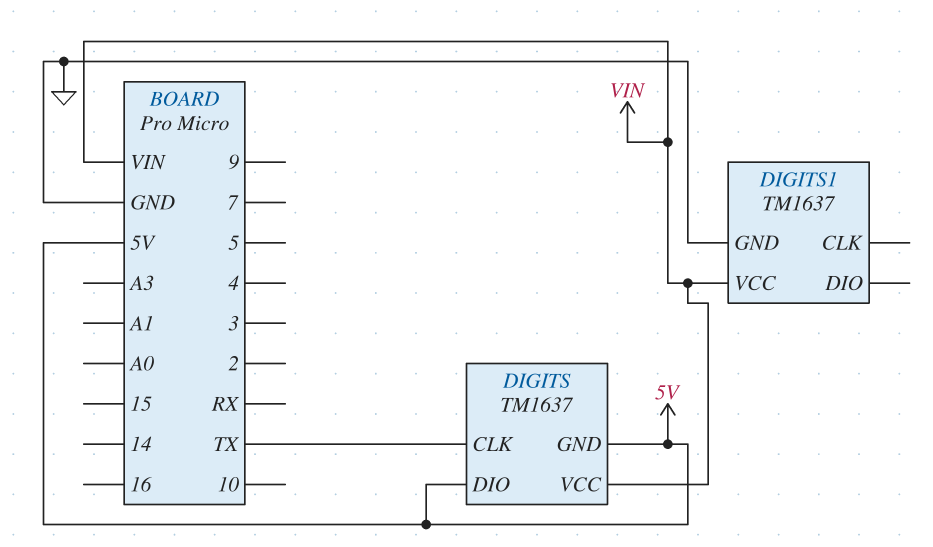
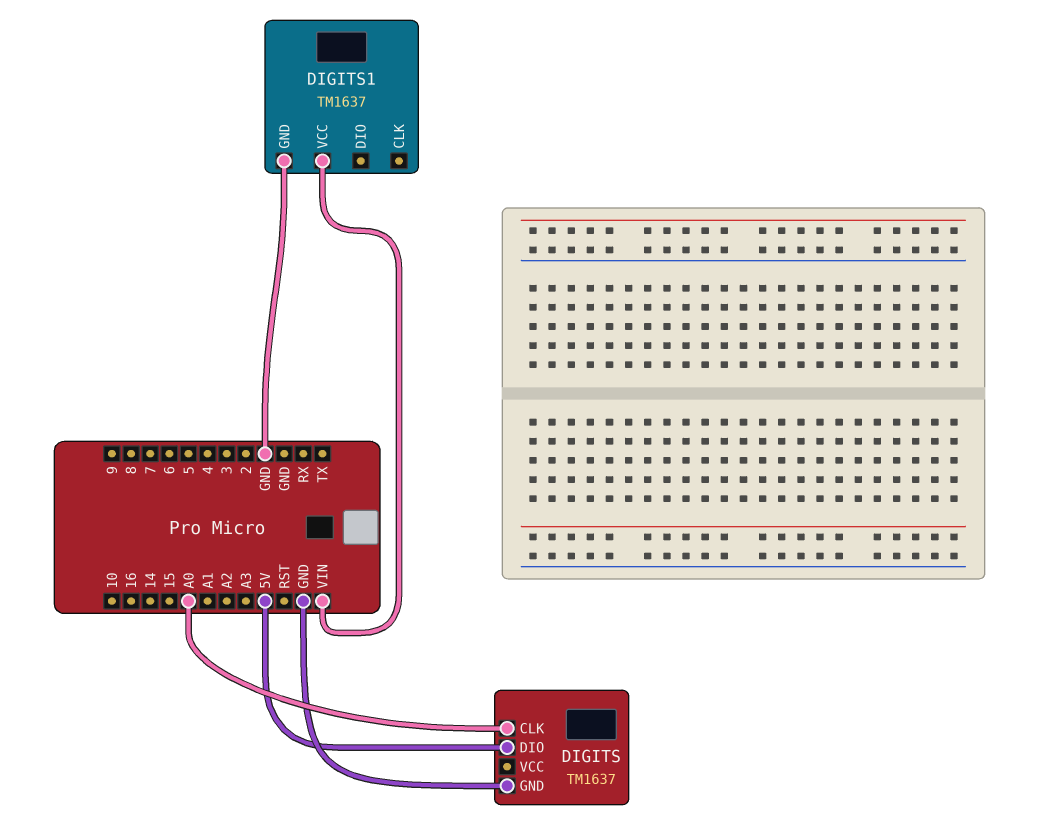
DIGITS pin CLK: TX -> A0
DIGITS pin GND: 5V -> GND
DIGITS pin VCC: VIN -> none

